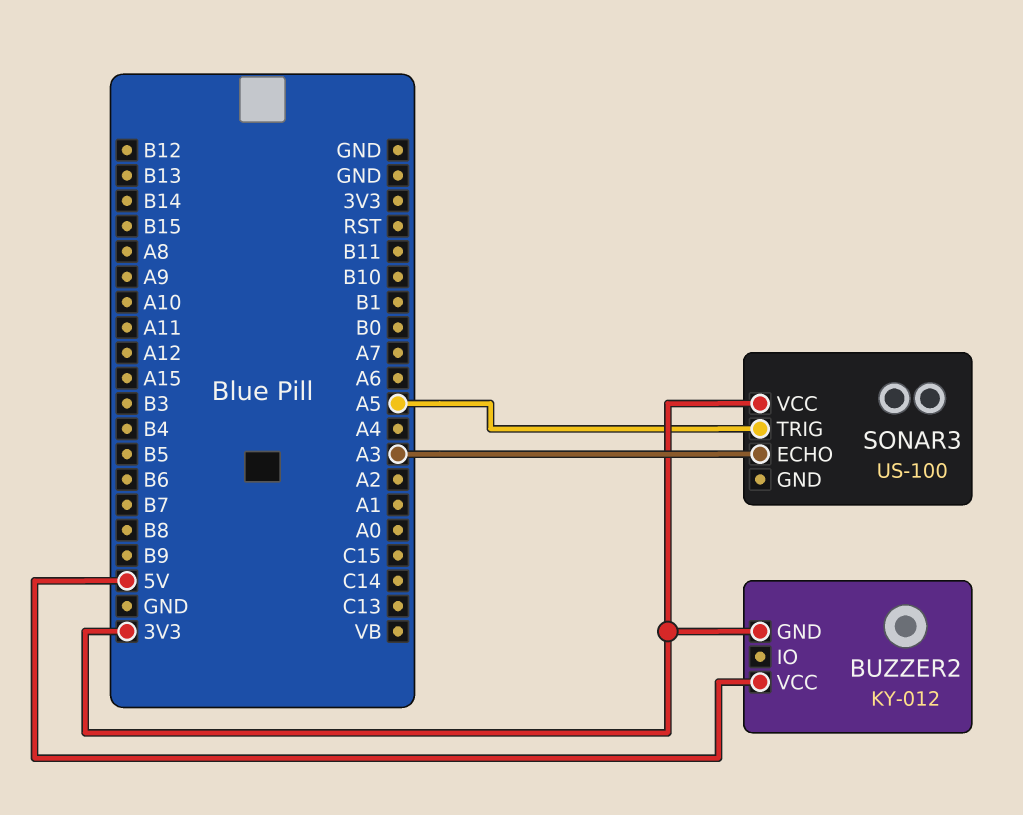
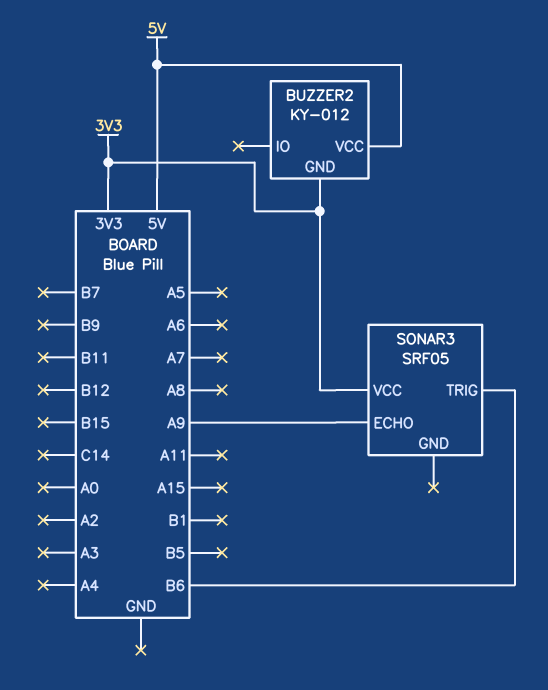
SONAR3: US-100 -> SRF05
SONAR3 pin ECHO: A3 -> A9
SONAR3 pin TRIG: A5 -> B6

